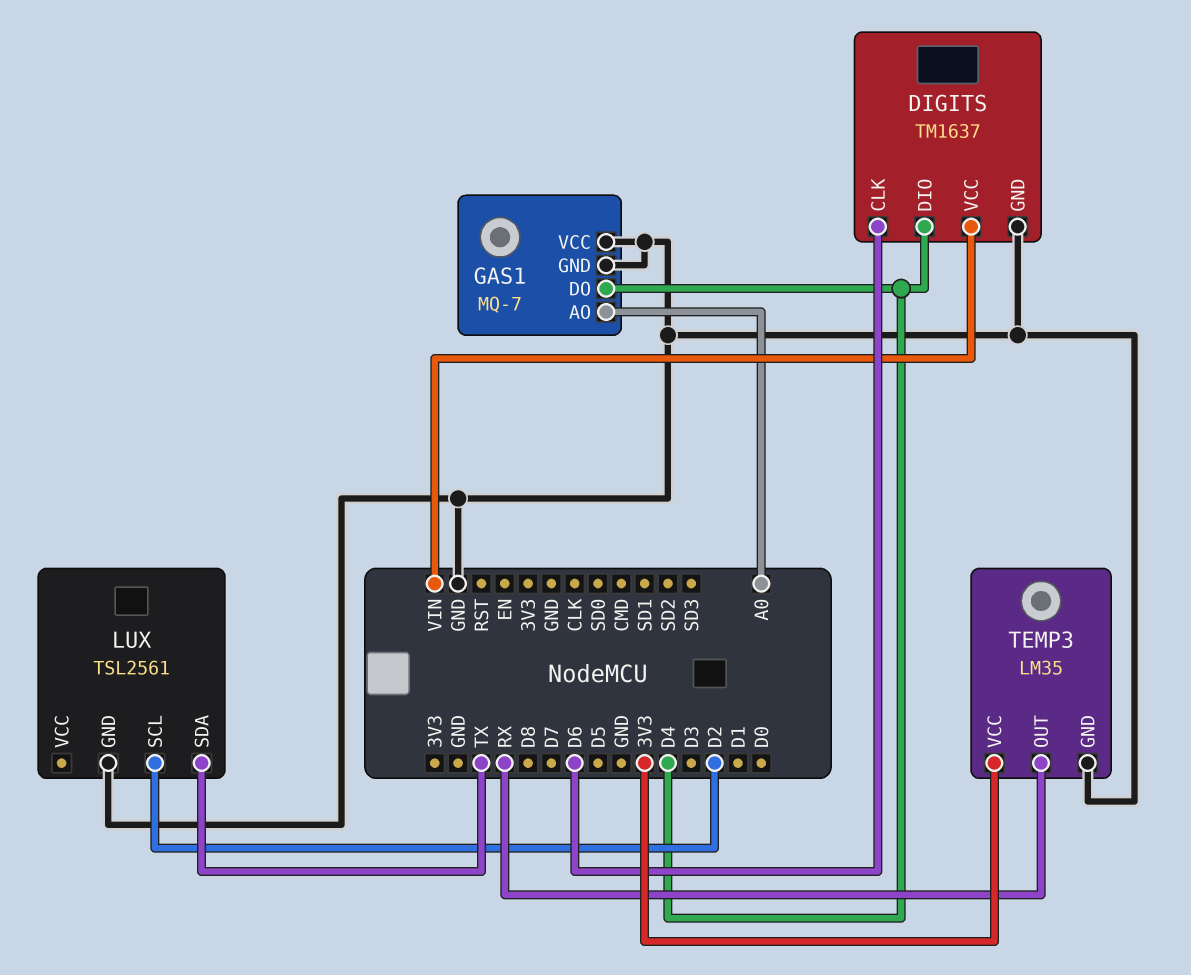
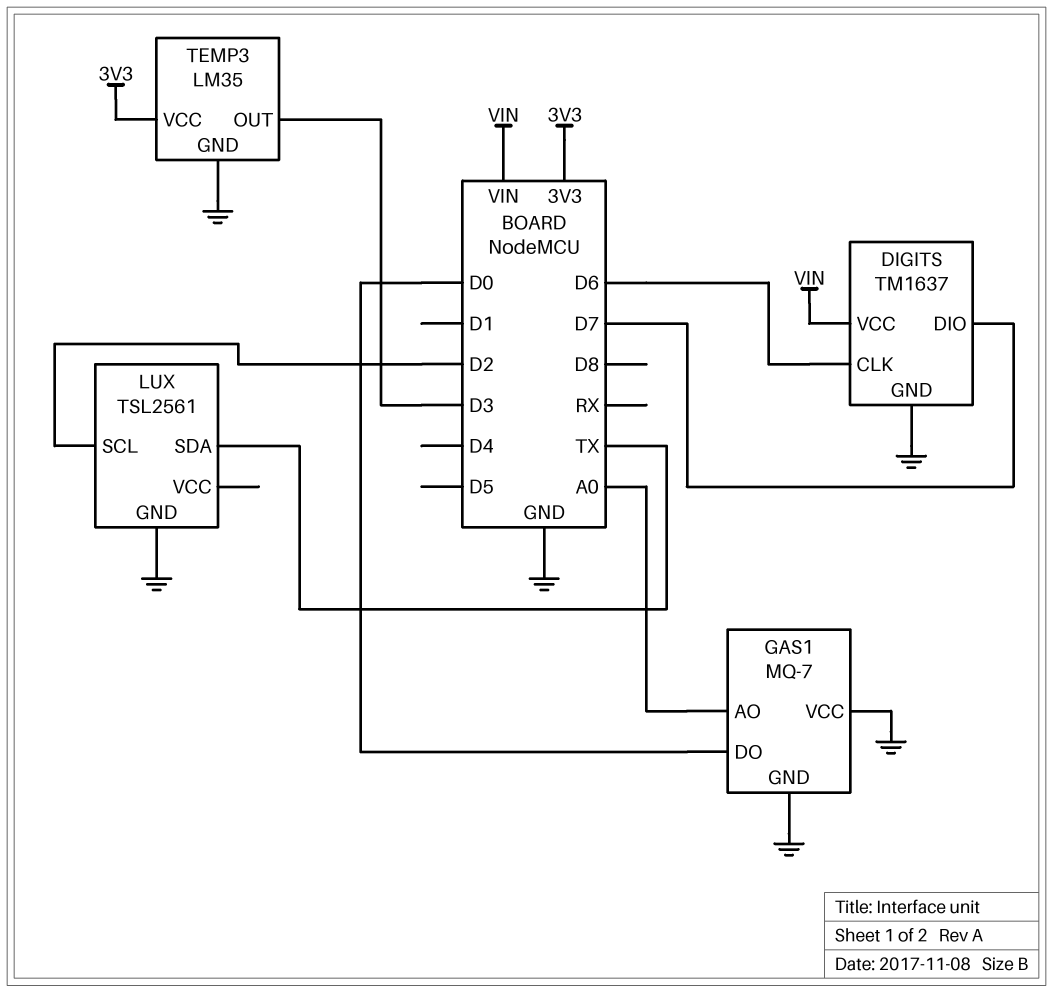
DIGITS pin DIO: D4 -> D7
GAS1 pin DO: D4 -> D0
TEMP3 pin OUT: RX -> D3

